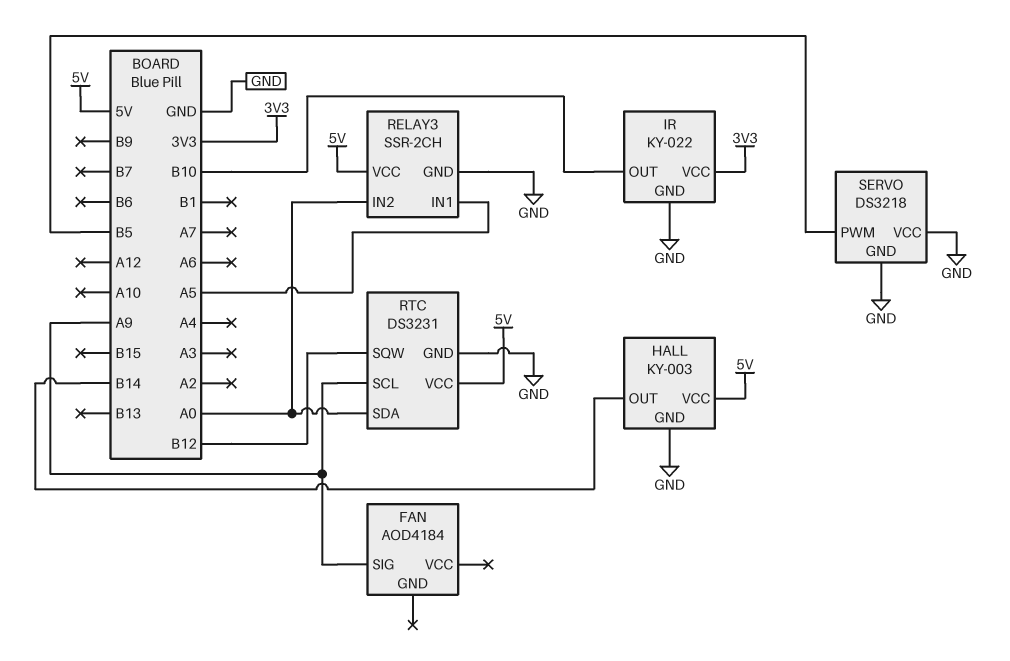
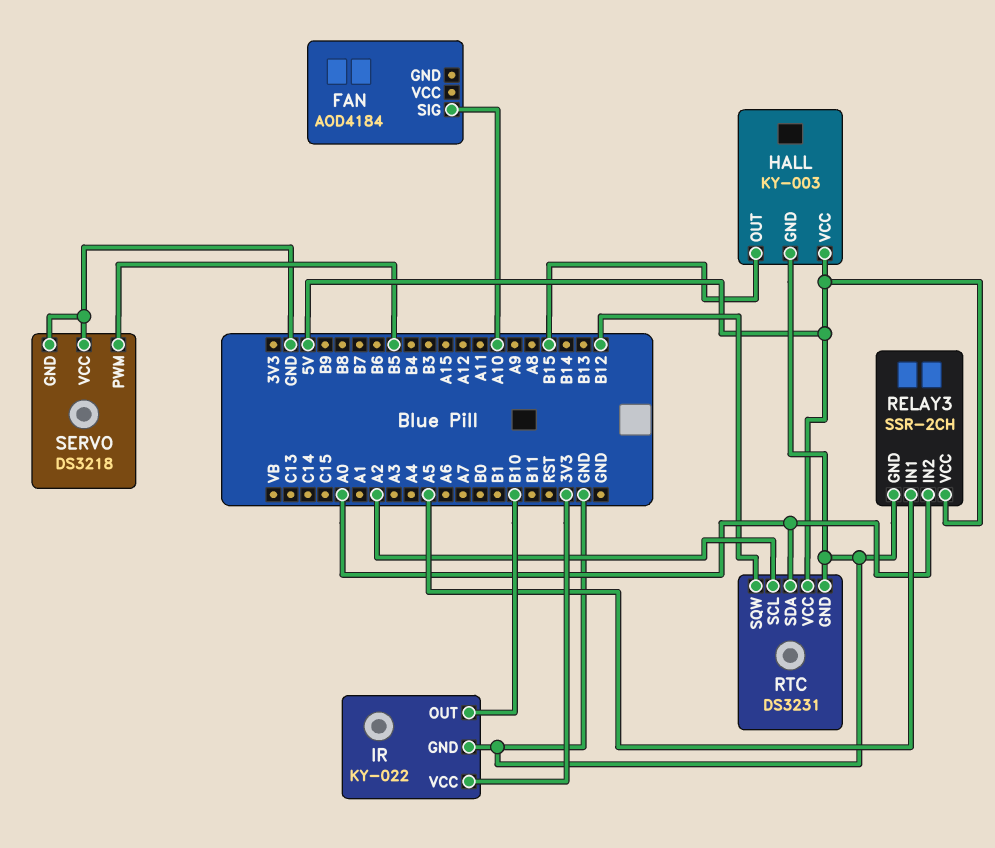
FAN pin SIG: A9 -> A10
HALL pin OUT: B14 -> B15
RTC pin SCL: A9 -> A2

